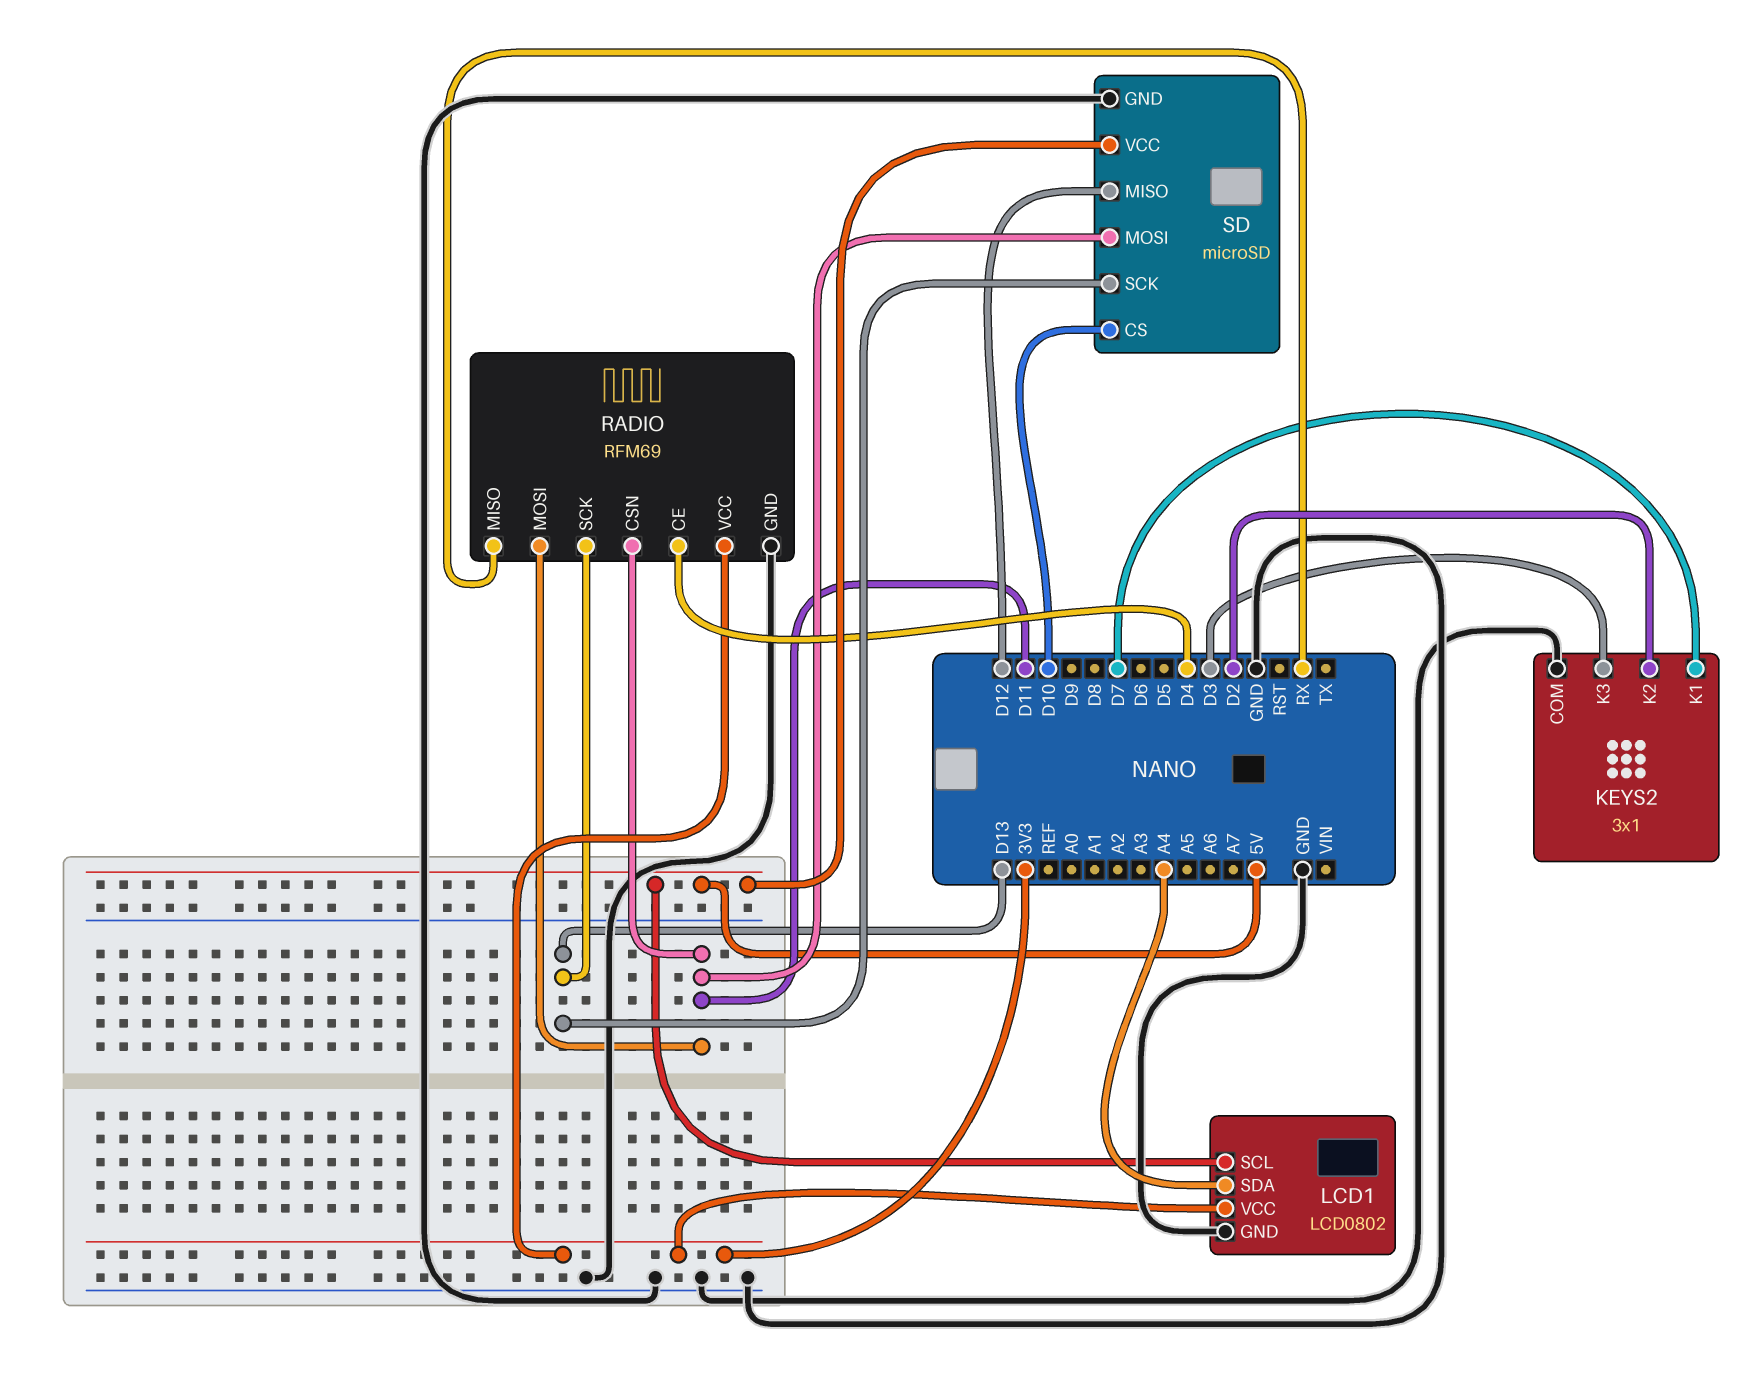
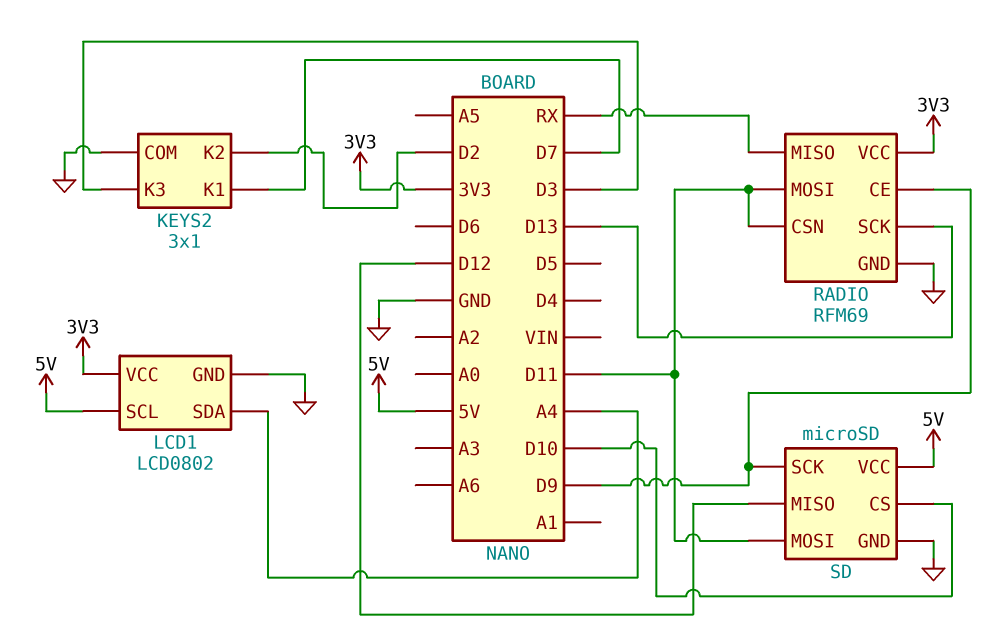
RADIO pin CE: D4 -> D9
SD pin SCK: D13 -> D9

